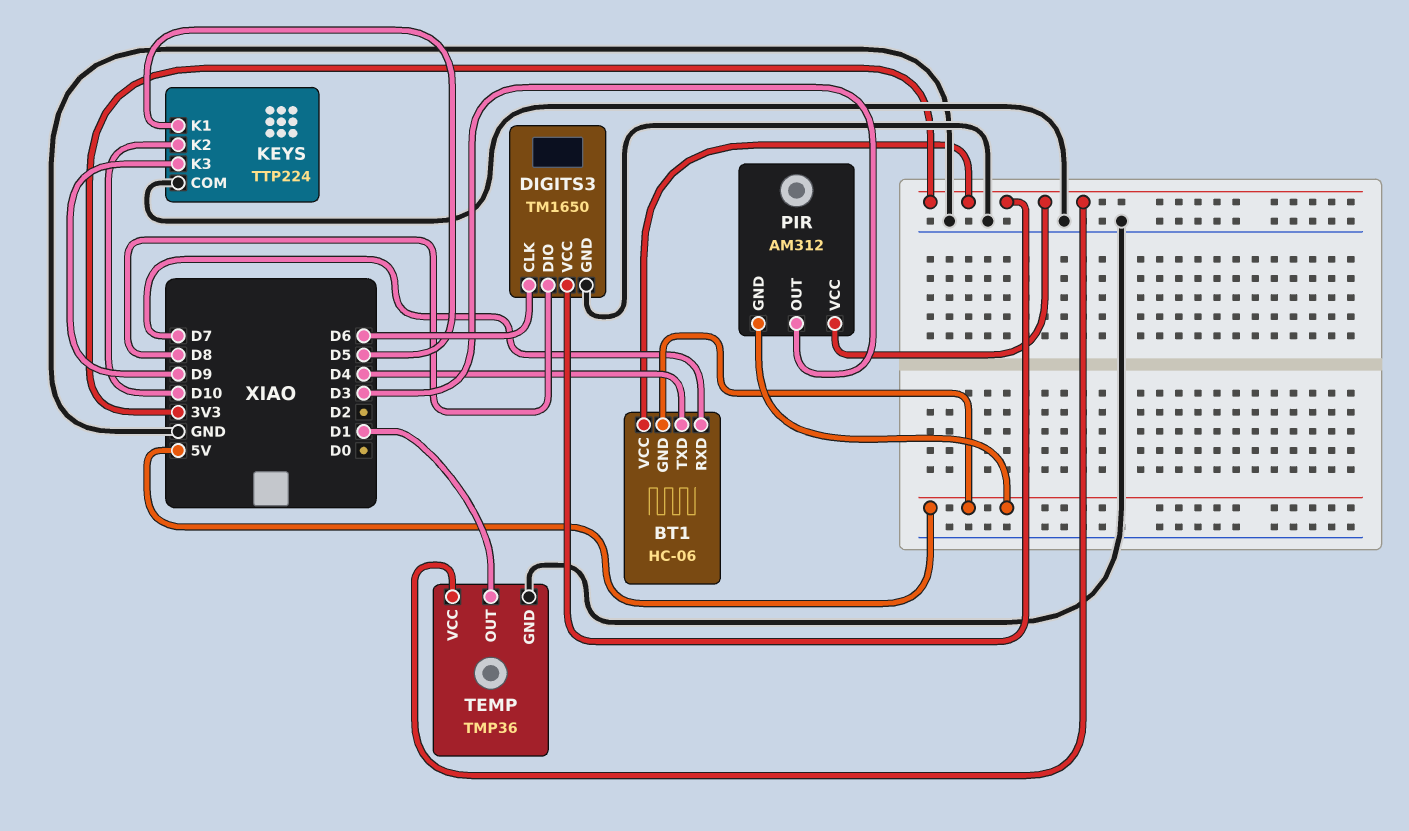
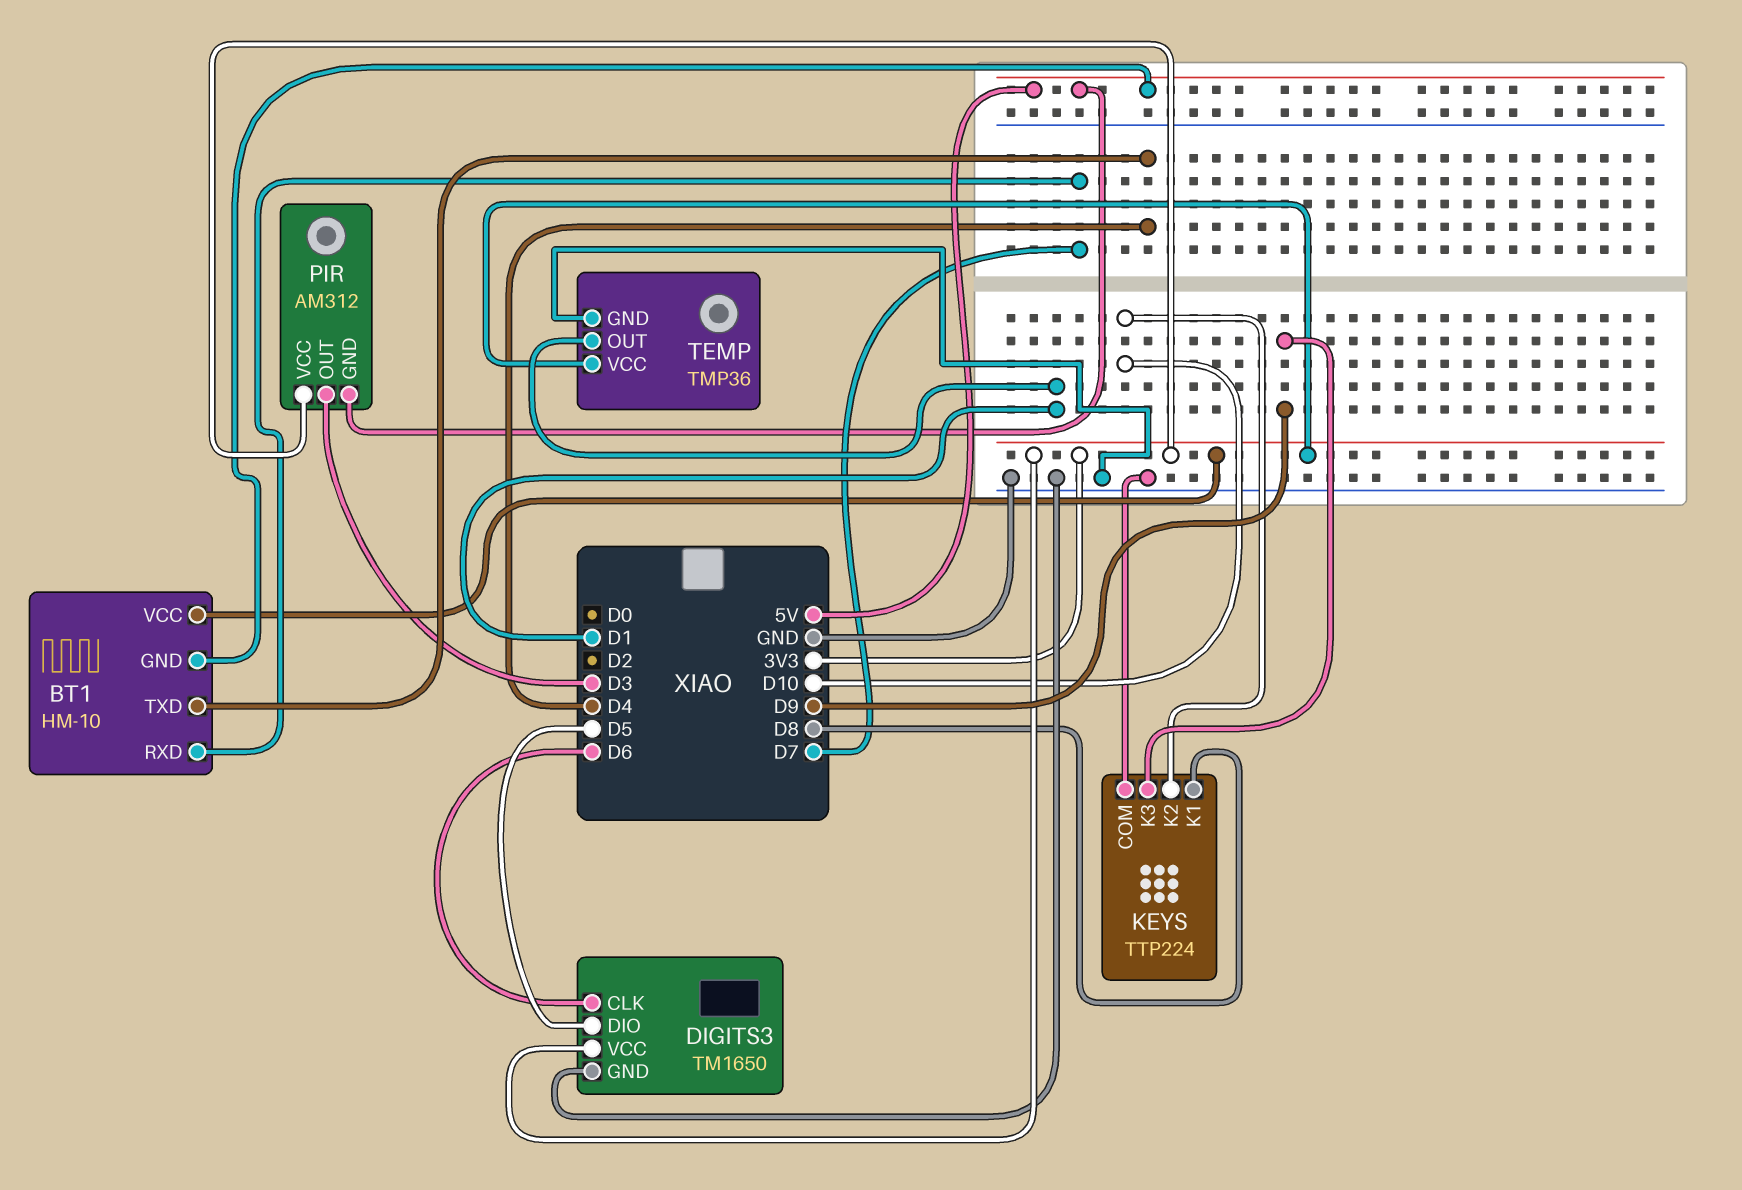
BT1: HC-06 -> HM-10
DIGITS3 pin DIO: D8 -> D5
KEYS pin K1: D5 -> D8

